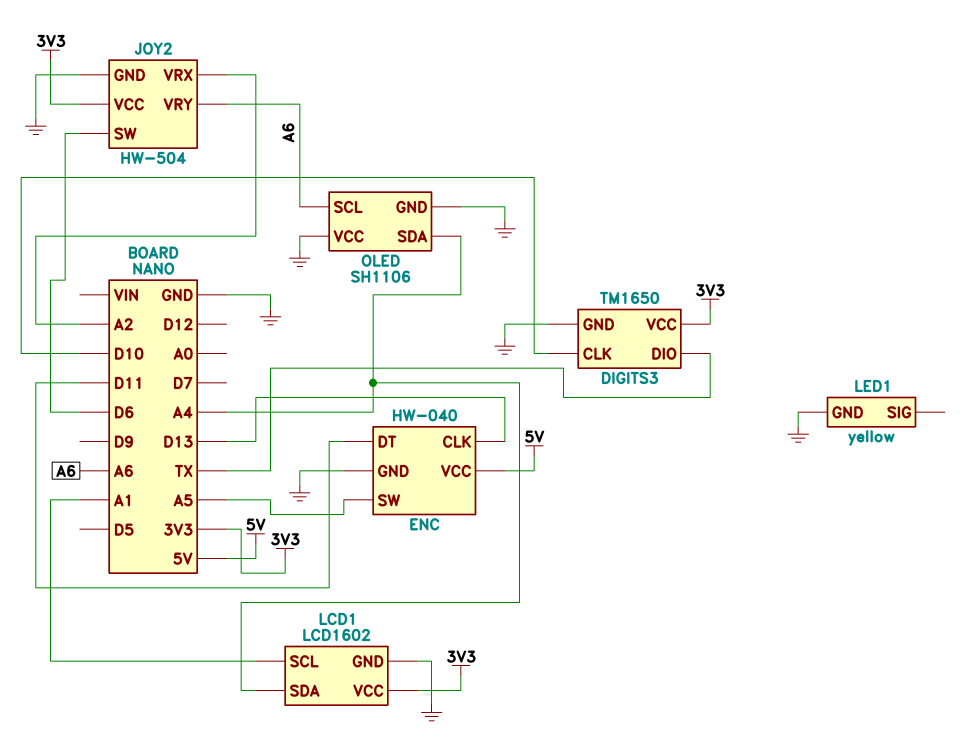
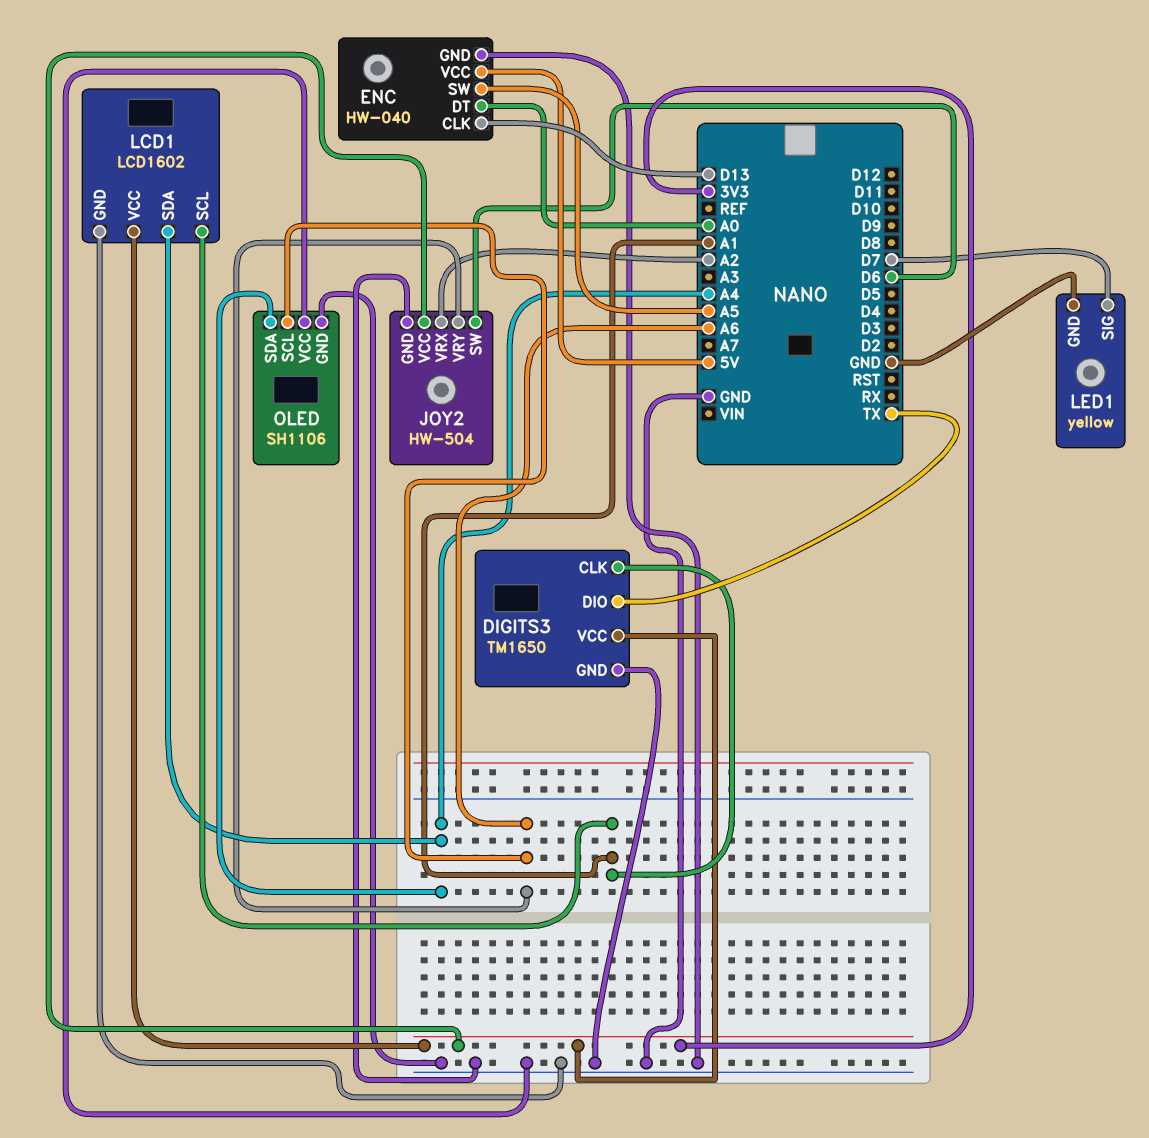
DIGITS3 pin CLK: D10 -> A1
ENC pin DT: D11 -> A0
LED1 pin SIG: none -> D7

